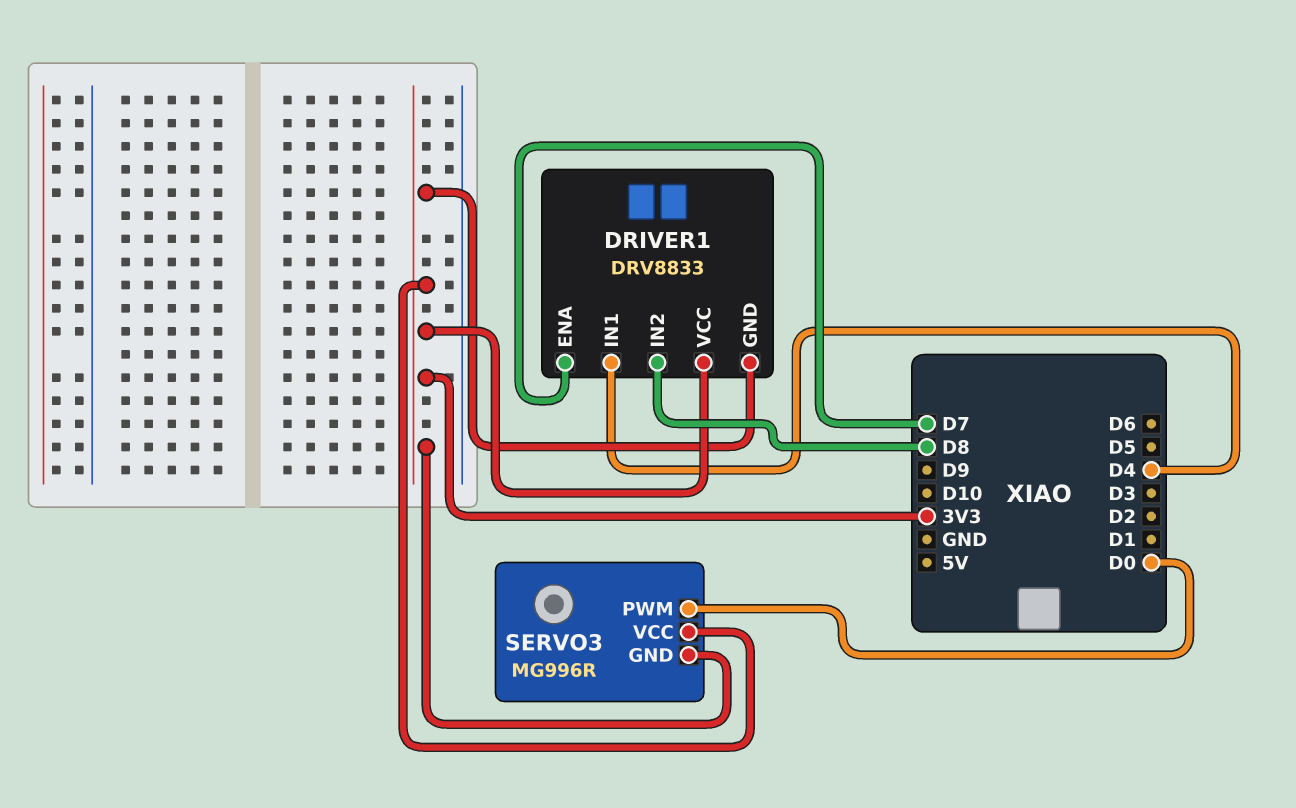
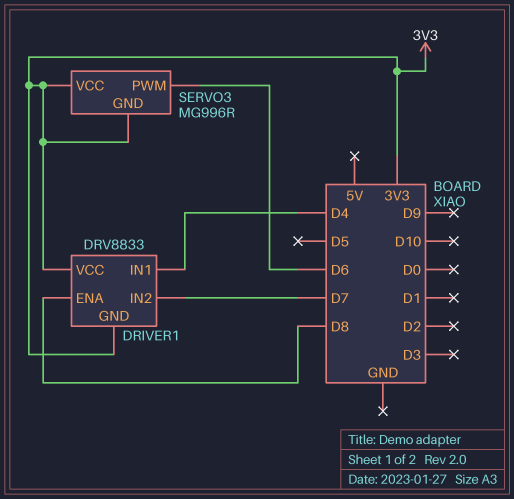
DRIVER1 pin ENA: D7 -> D8
DRIVER1 pin IN2: D8 -> D7
SERVO3 pin PWM: D0 -> D6

